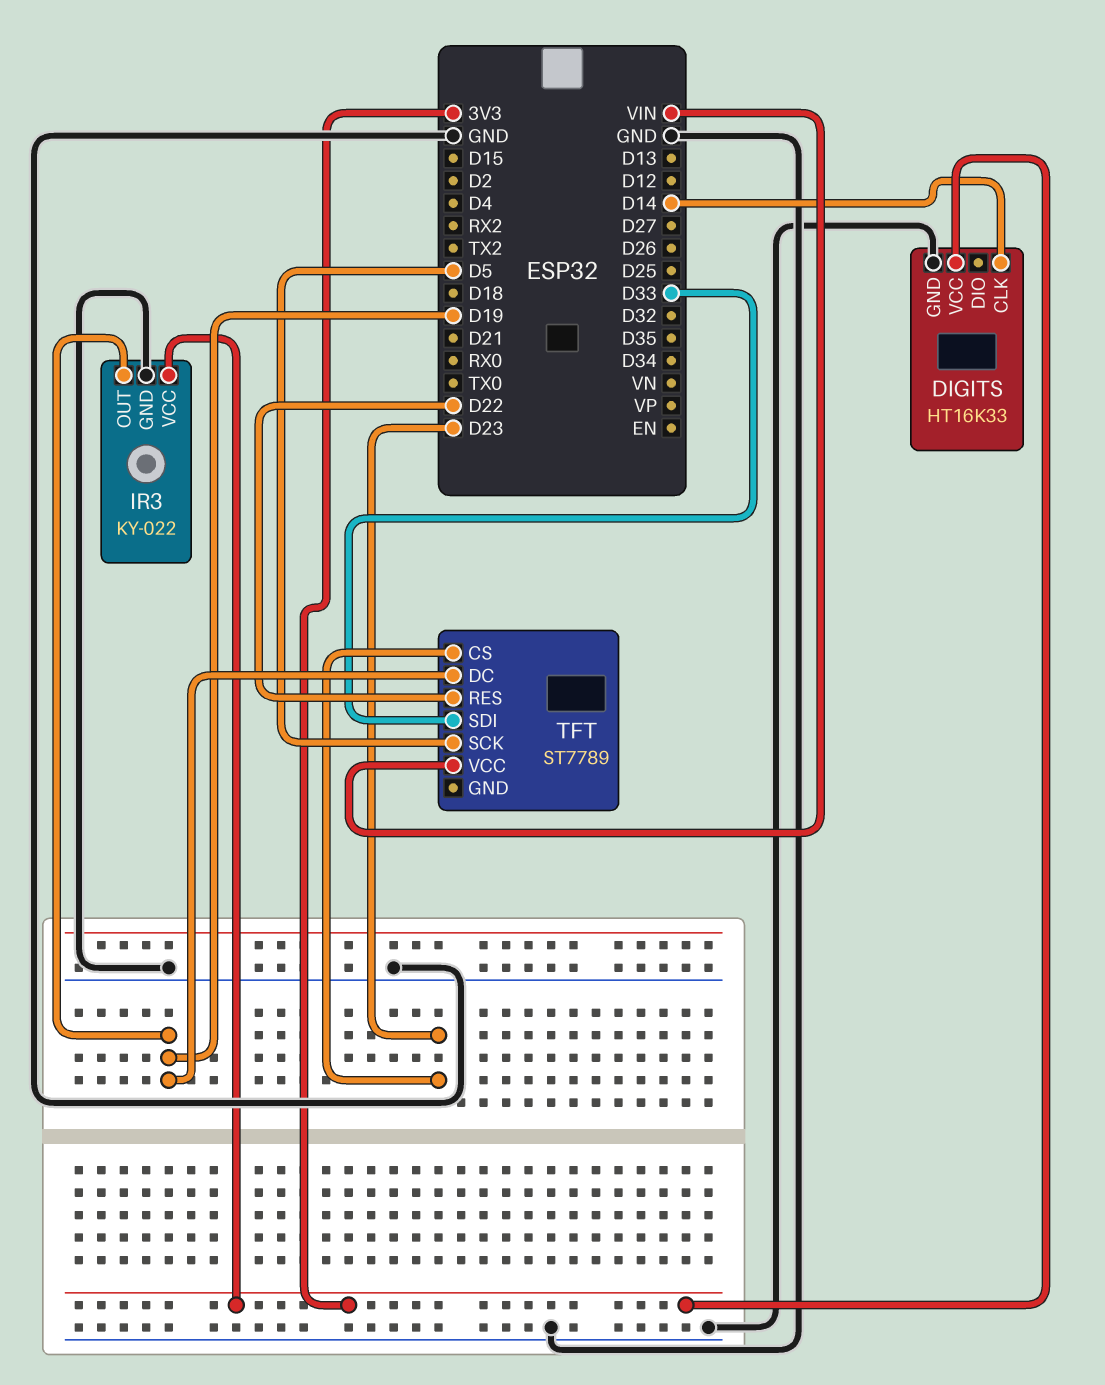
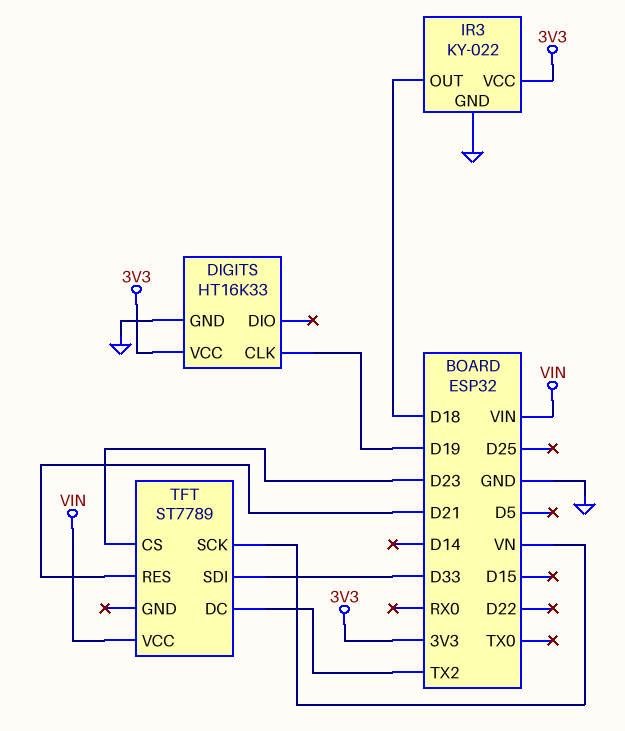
DIGITS pin CLK: D14 -> D19
IR3 pin OUT: D19 -> D18
TFT pin DC: D19 -> TX2
TFT pin RES: D22 -> D21
TFT pin SCK: D5 -> VN

